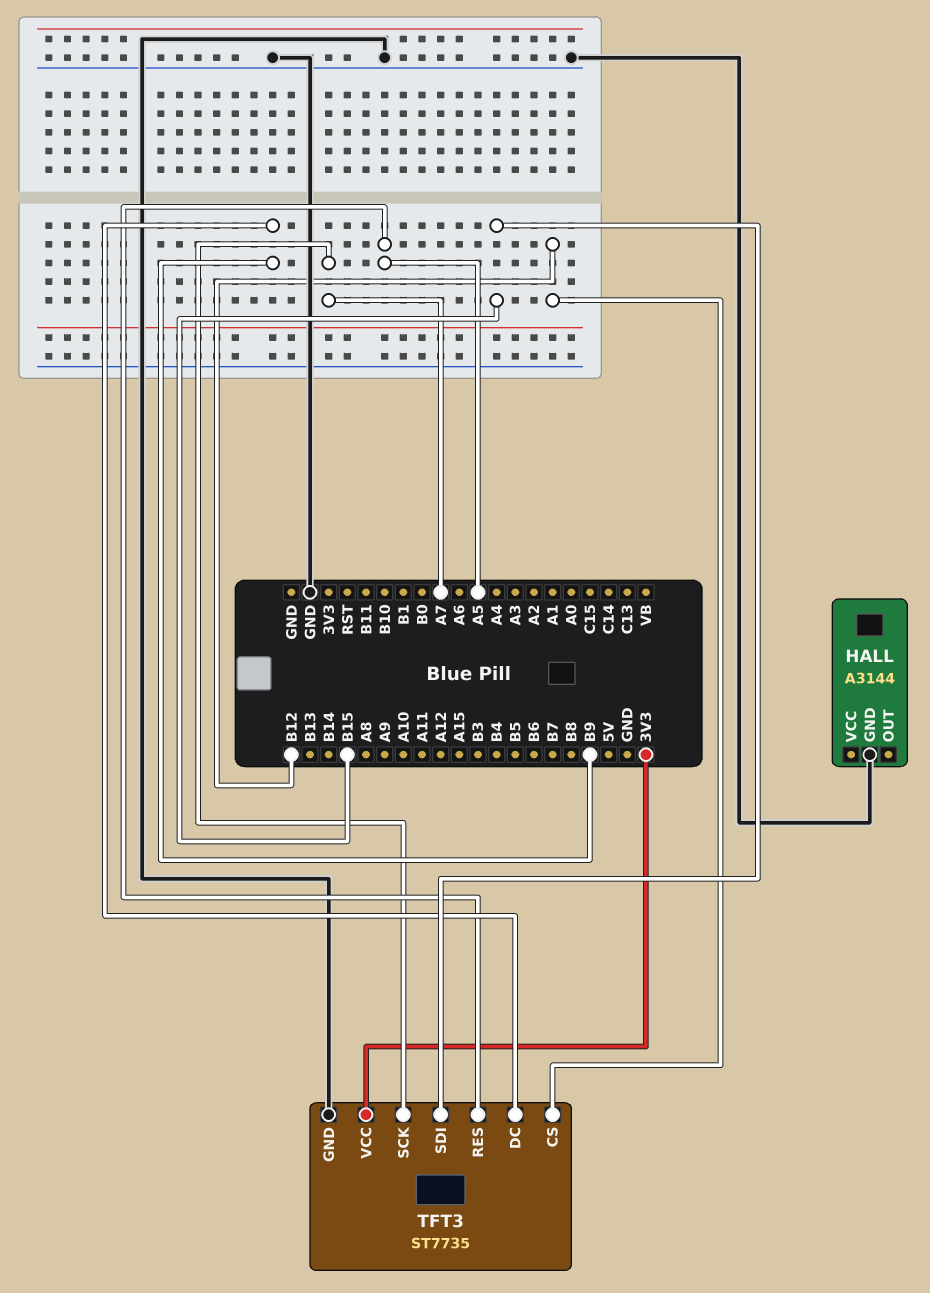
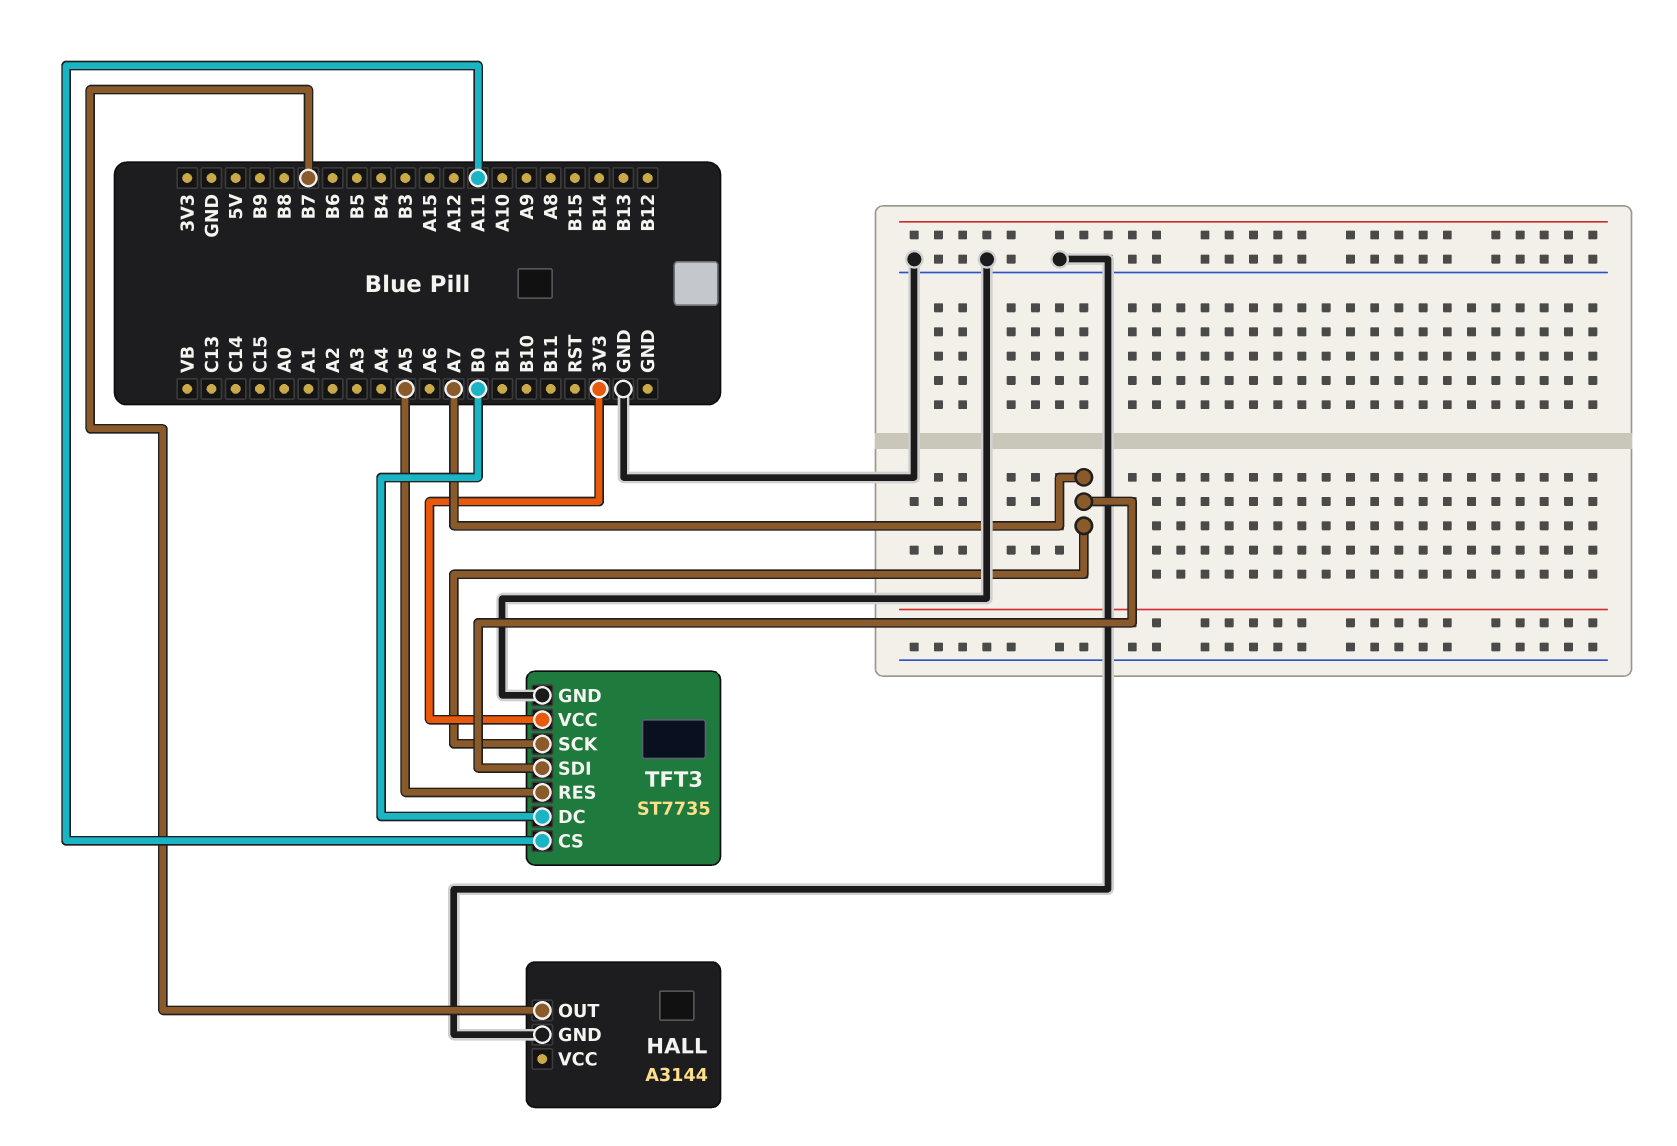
HALL pin OUT: none -> B7
TFT3 pin CS: B12 -> A11
TFT3 pin DC: B9 -> B0
TFT3 pin SDI: B15 -> A7

